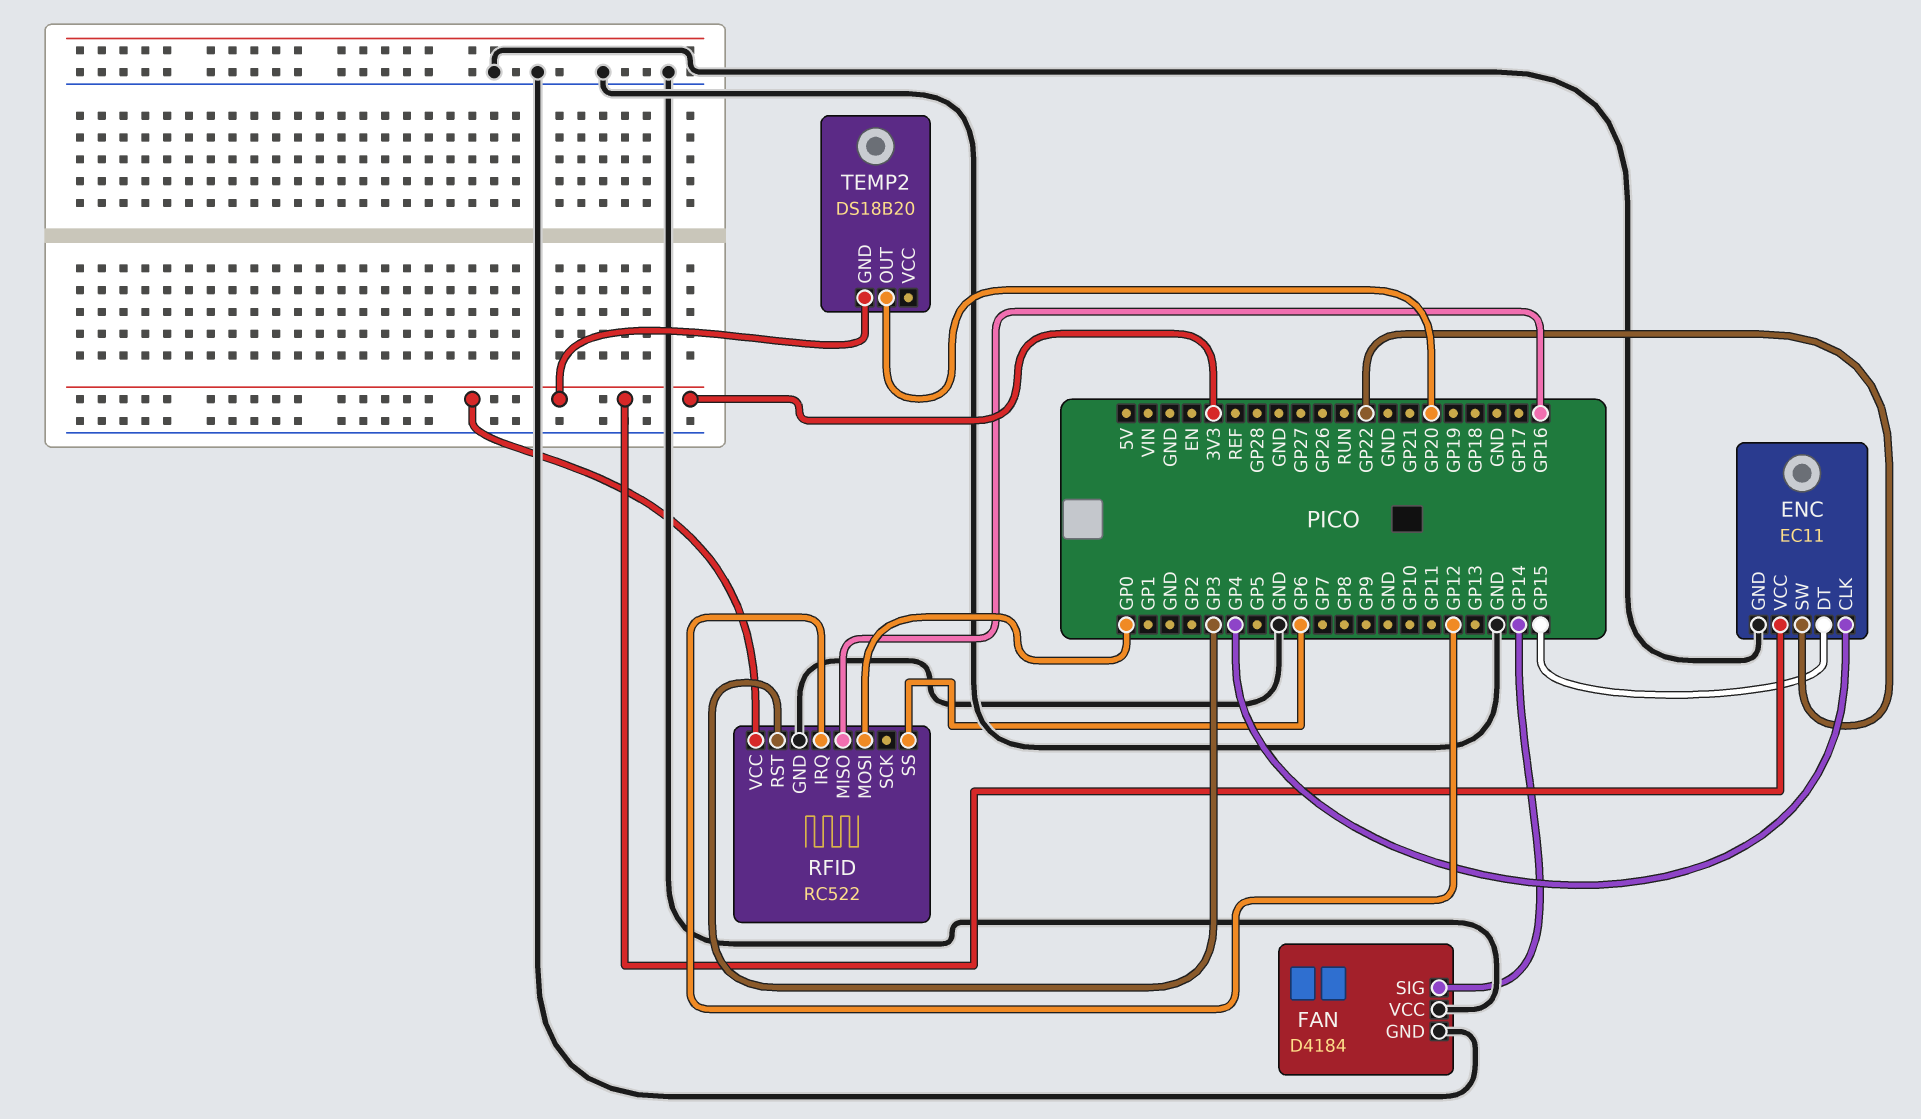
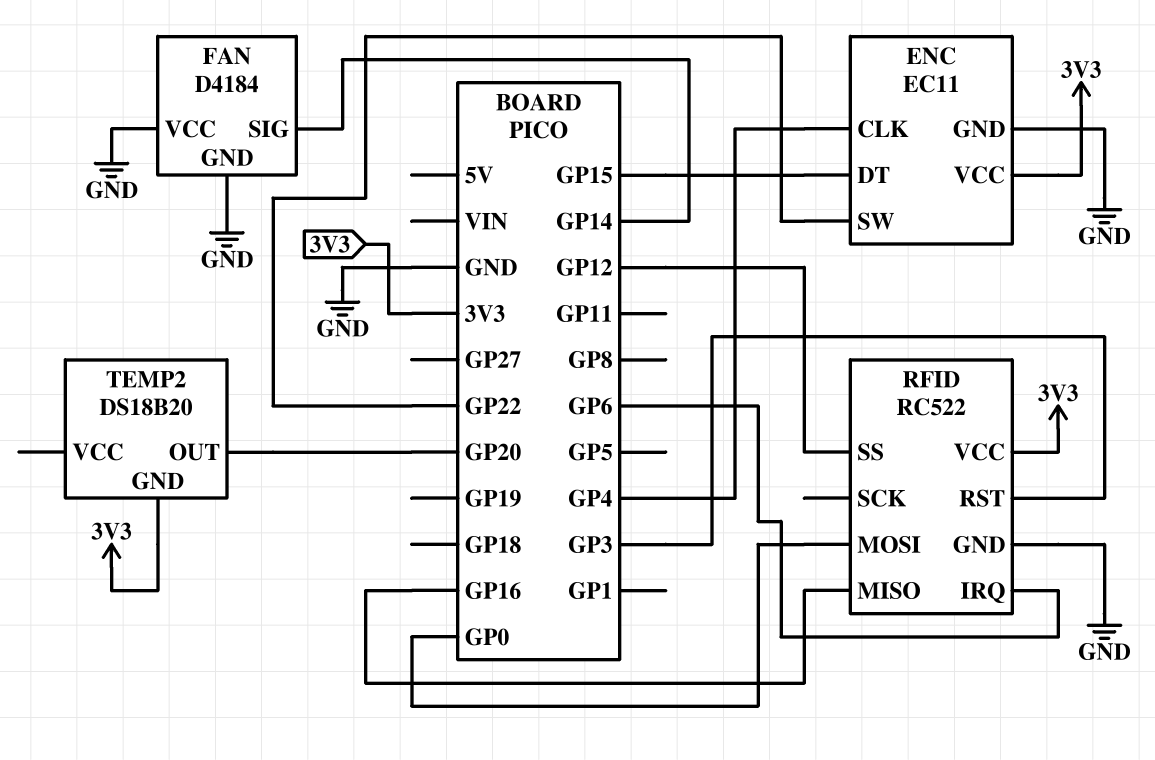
RFID pin IRQ: GP12 -> GP6
RFID pin SS: GP6 -> GP12

